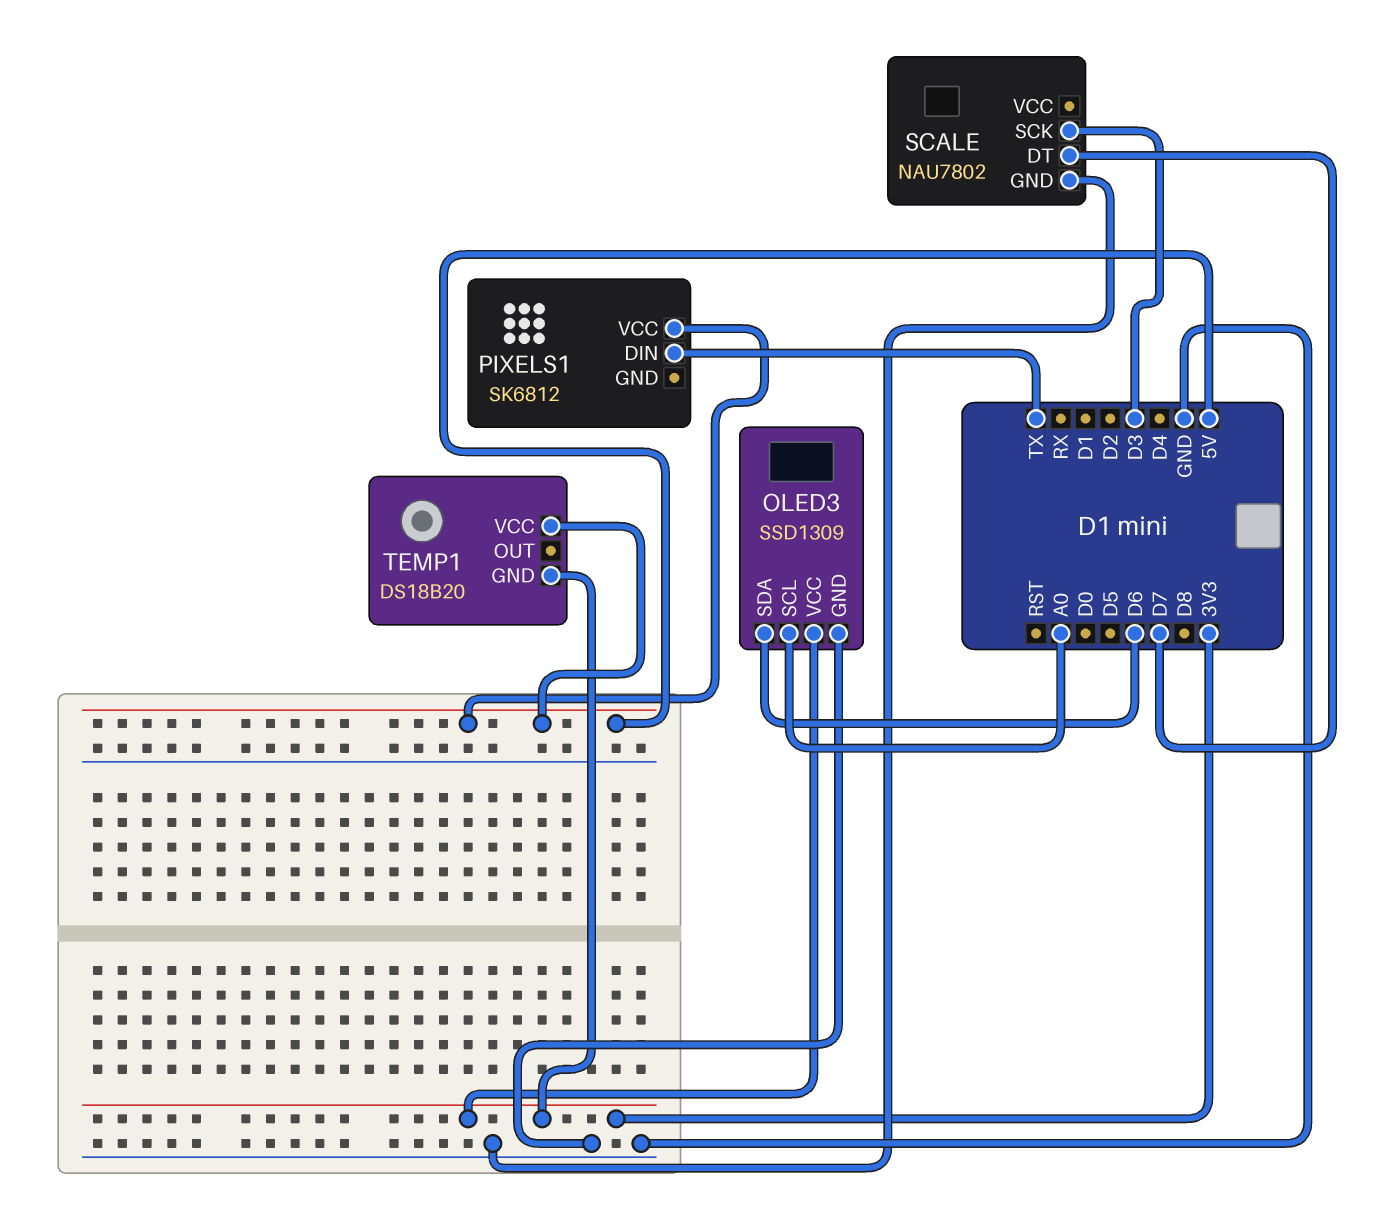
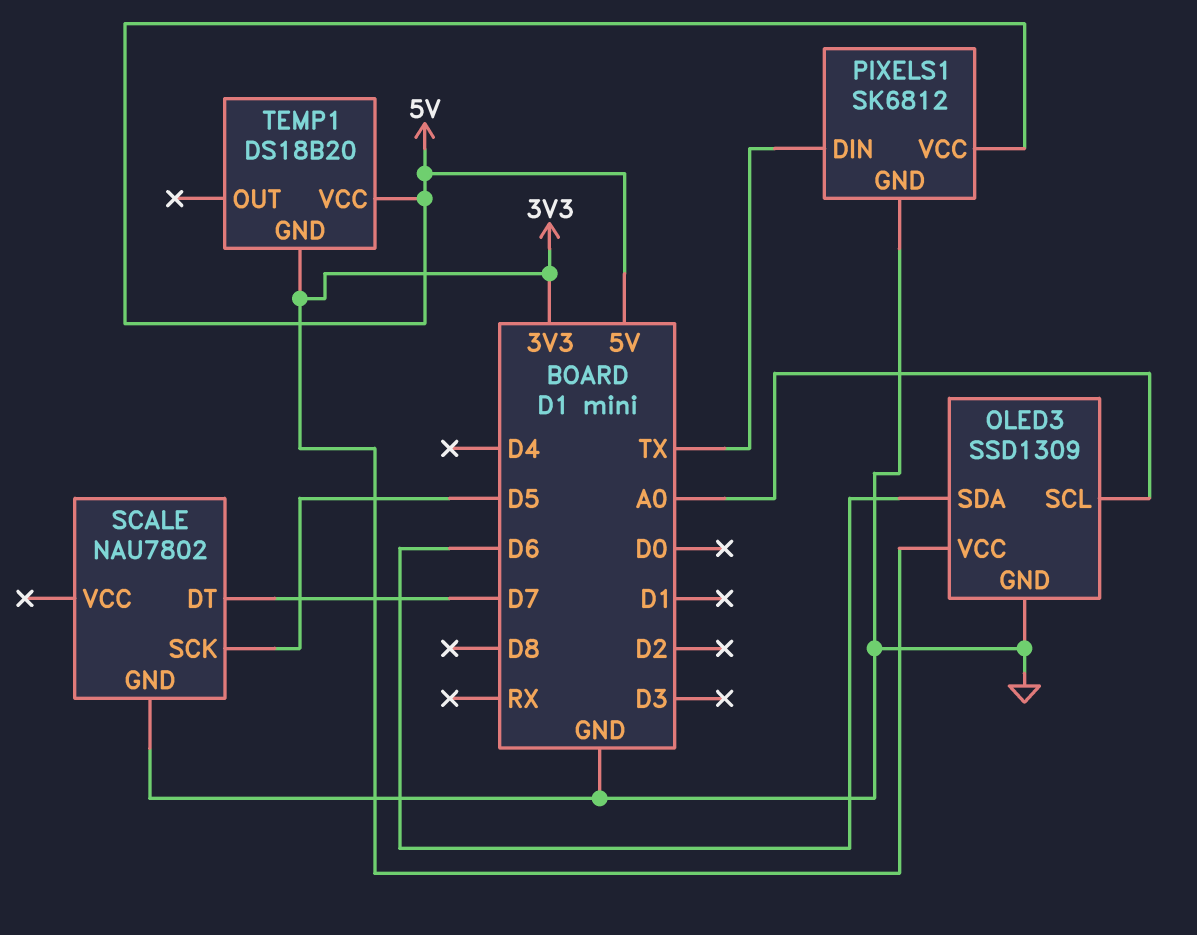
PIXELS1 pin GND: none -> GND
SCALE pin SCK: D3 -> D5

